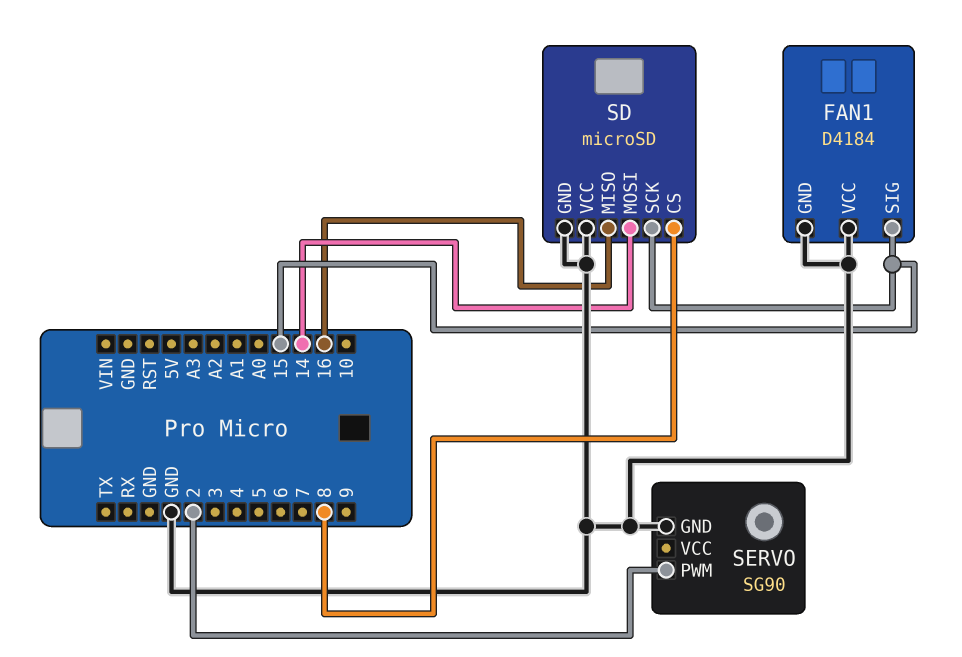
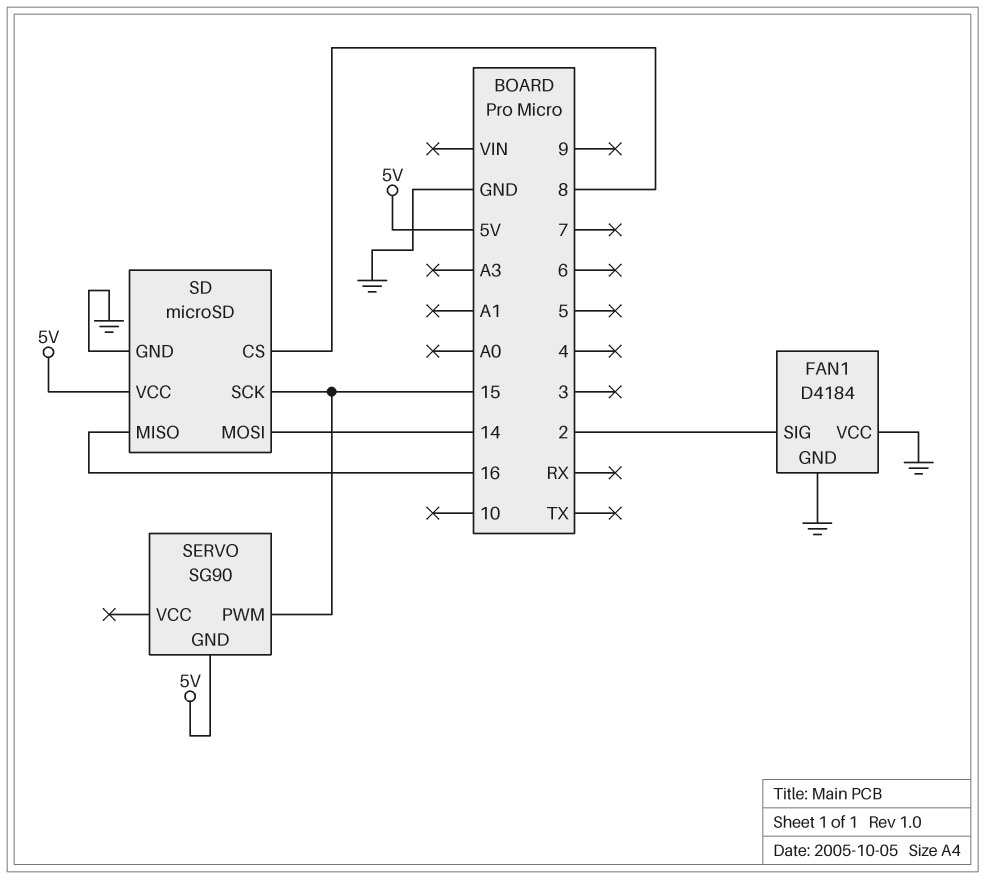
FAN1 pin SIG: 15 -> 2
SD pin VCC: GND -> 5V
SERVO pin GND: GND -> 5V
SERVO pin PWM: 2 -> 15

